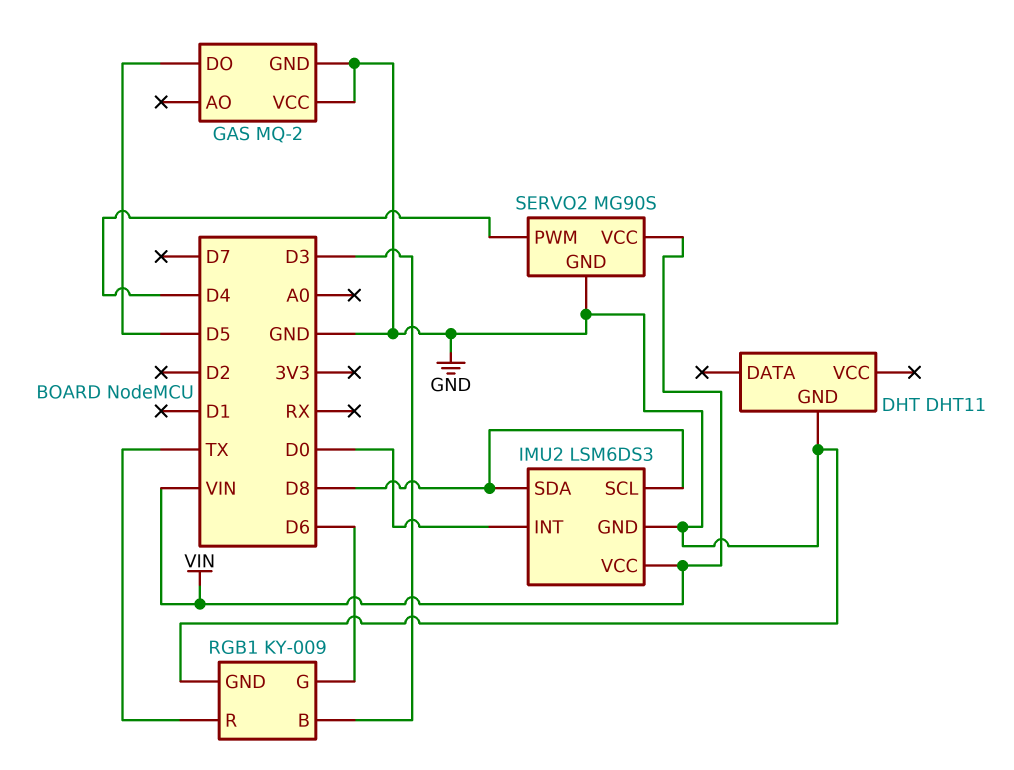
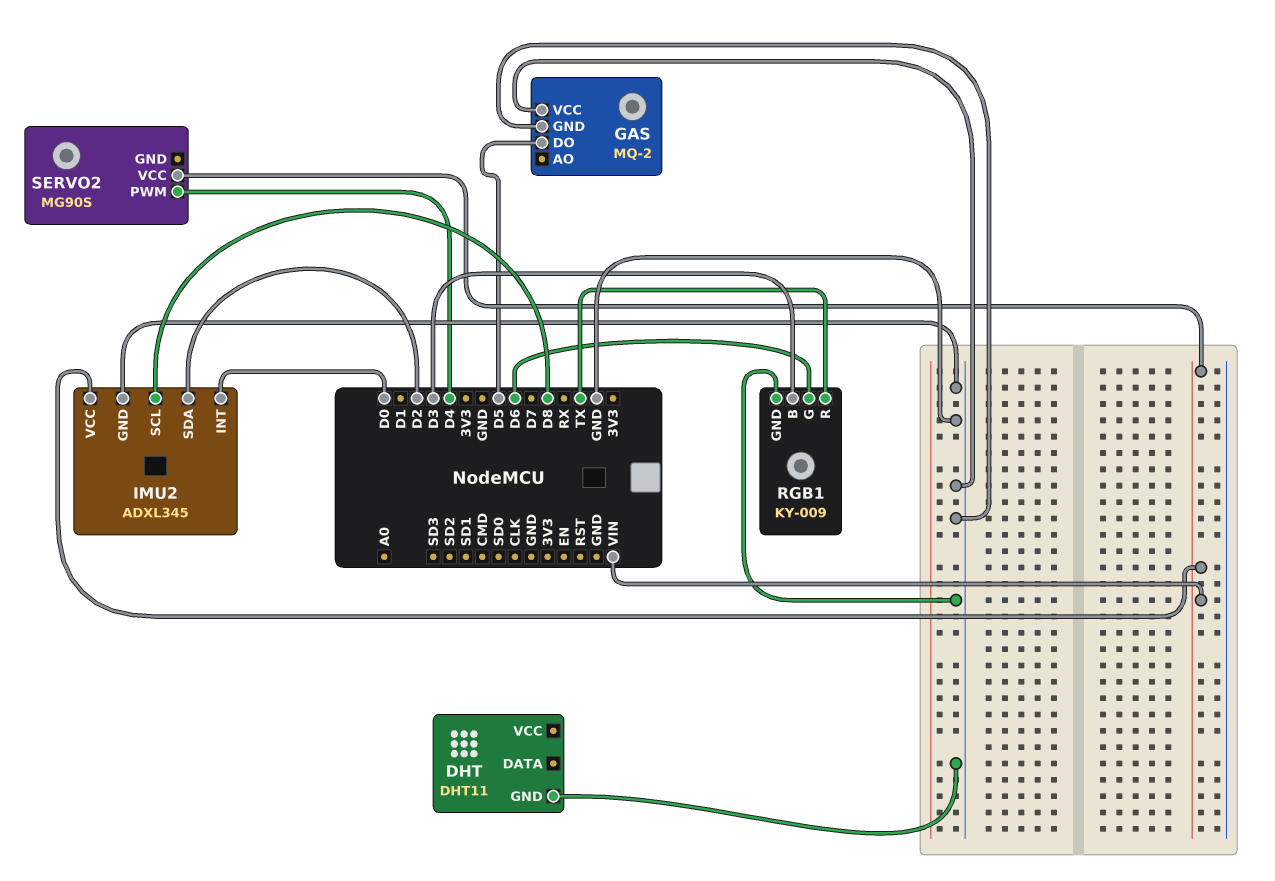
IMU2: LSM6DS3 -> ADXL345
IMU2 pin SDA: D8 -> D2
SERVO2 pin GND: GND -> none

